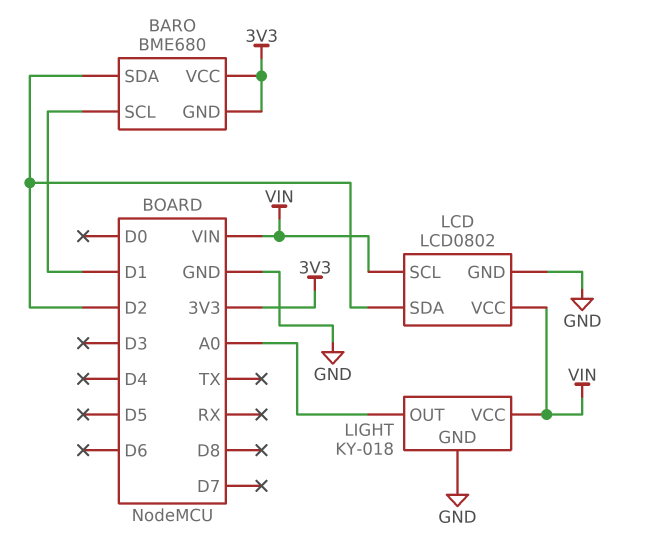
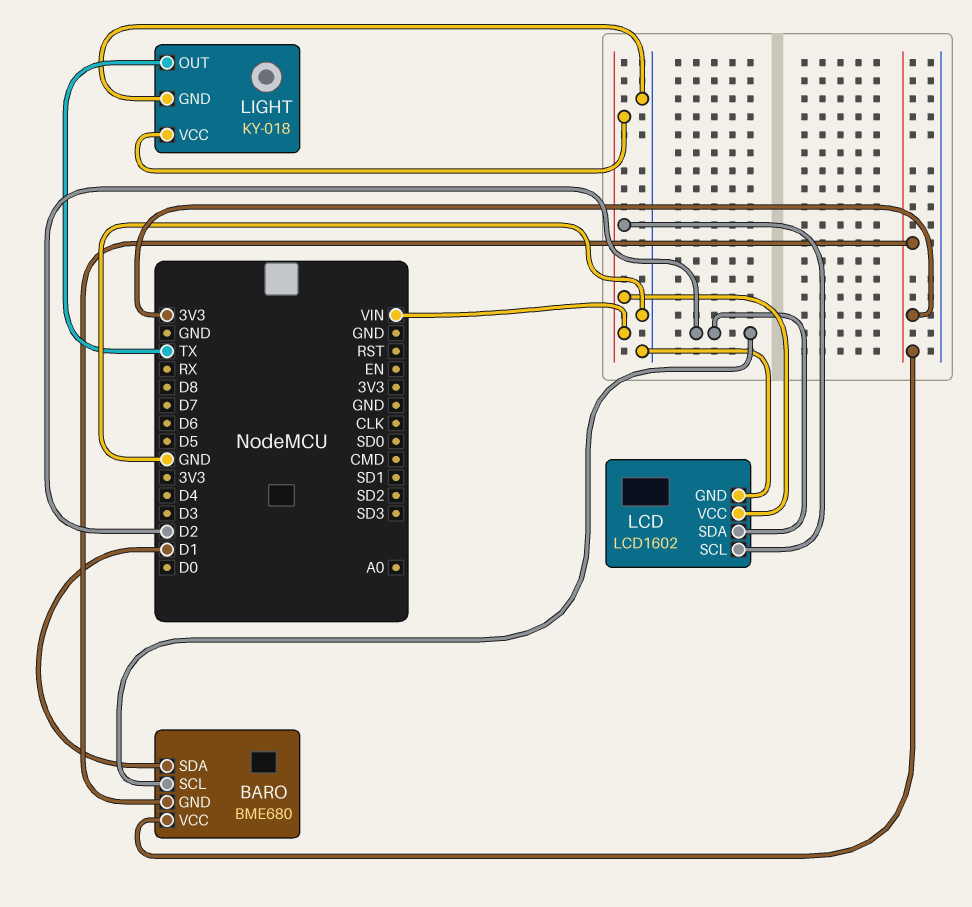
BARO pin SCL: D1 -> D2
BARO pin SDA: D2 -> D1
LCD: LCD0802 -> LCD1602
LIGHT pin OUT: A0 -> TX

